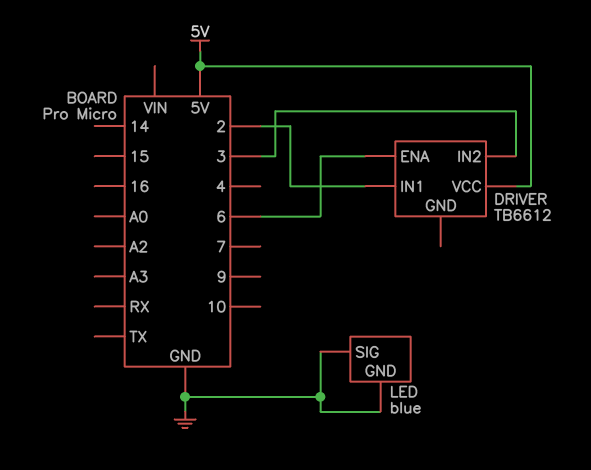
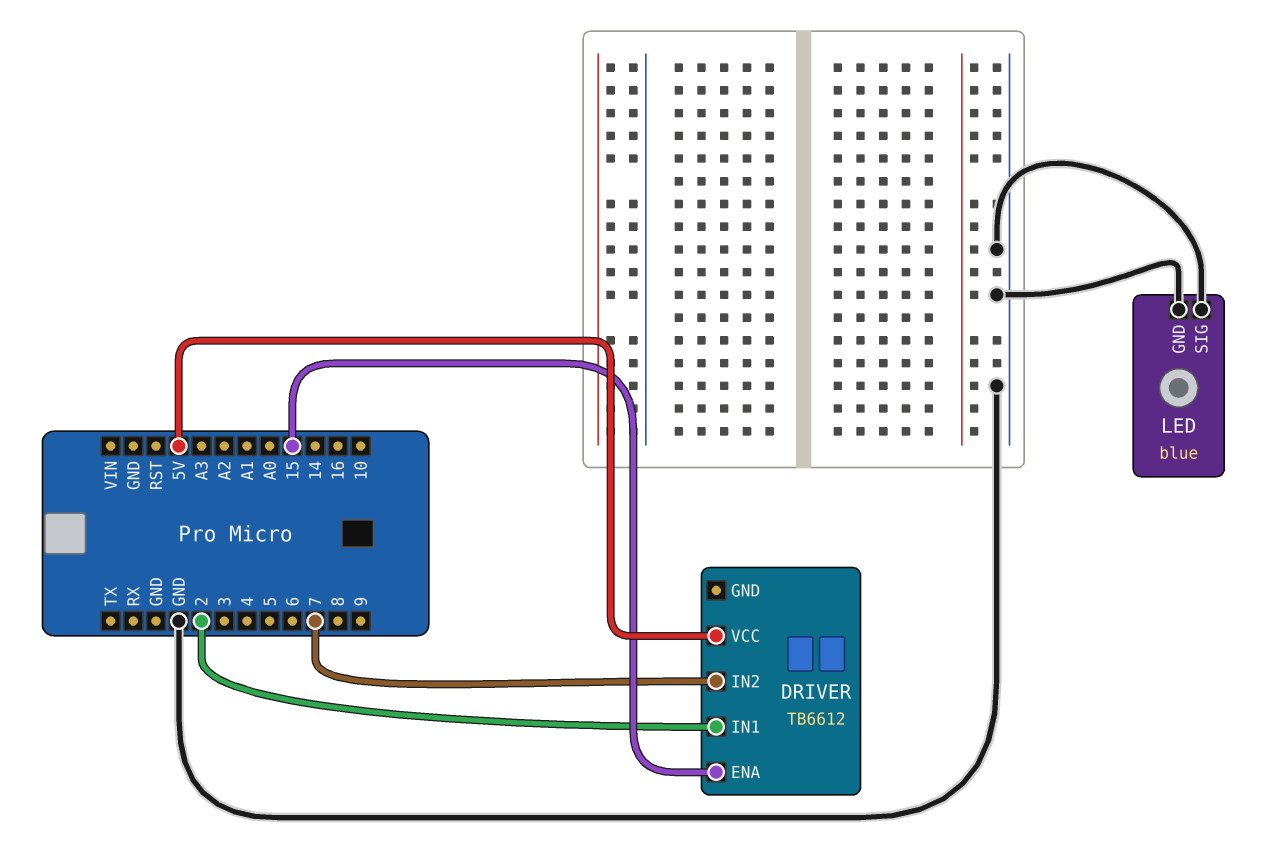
DRIVER pin ENA: 6 -> 15
DRIVER pin IN2: 3 -> 7

